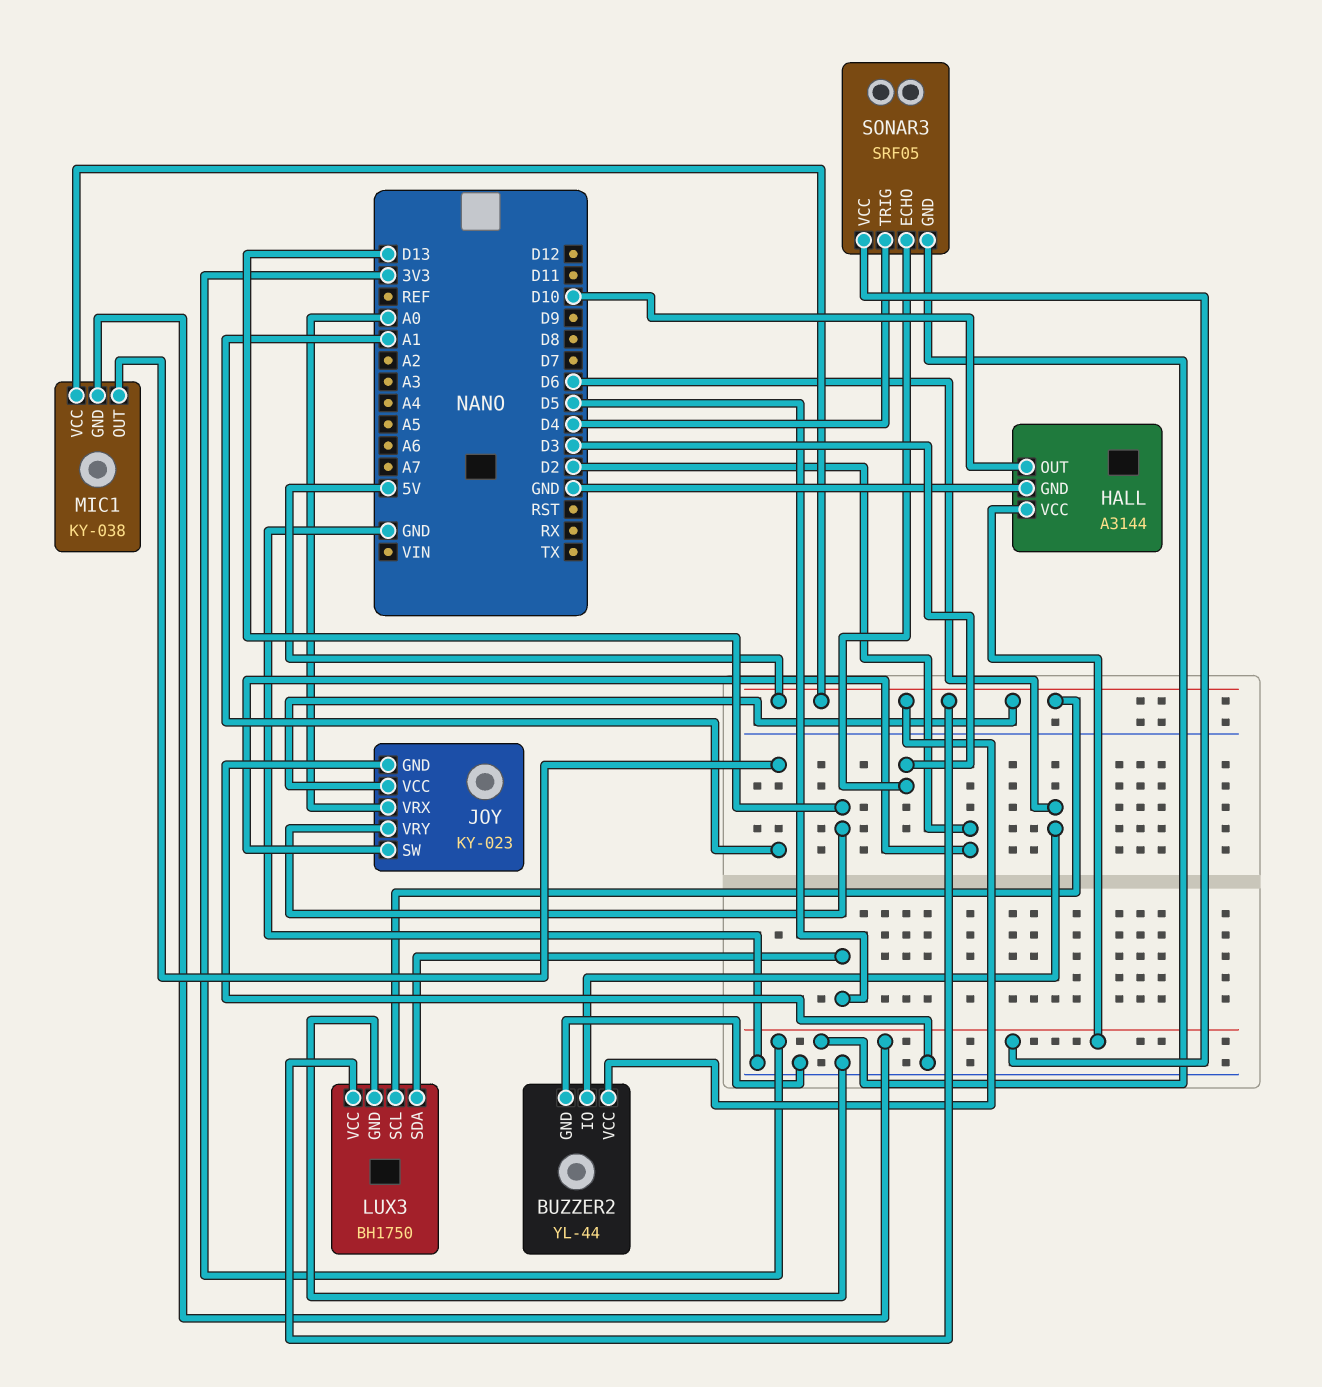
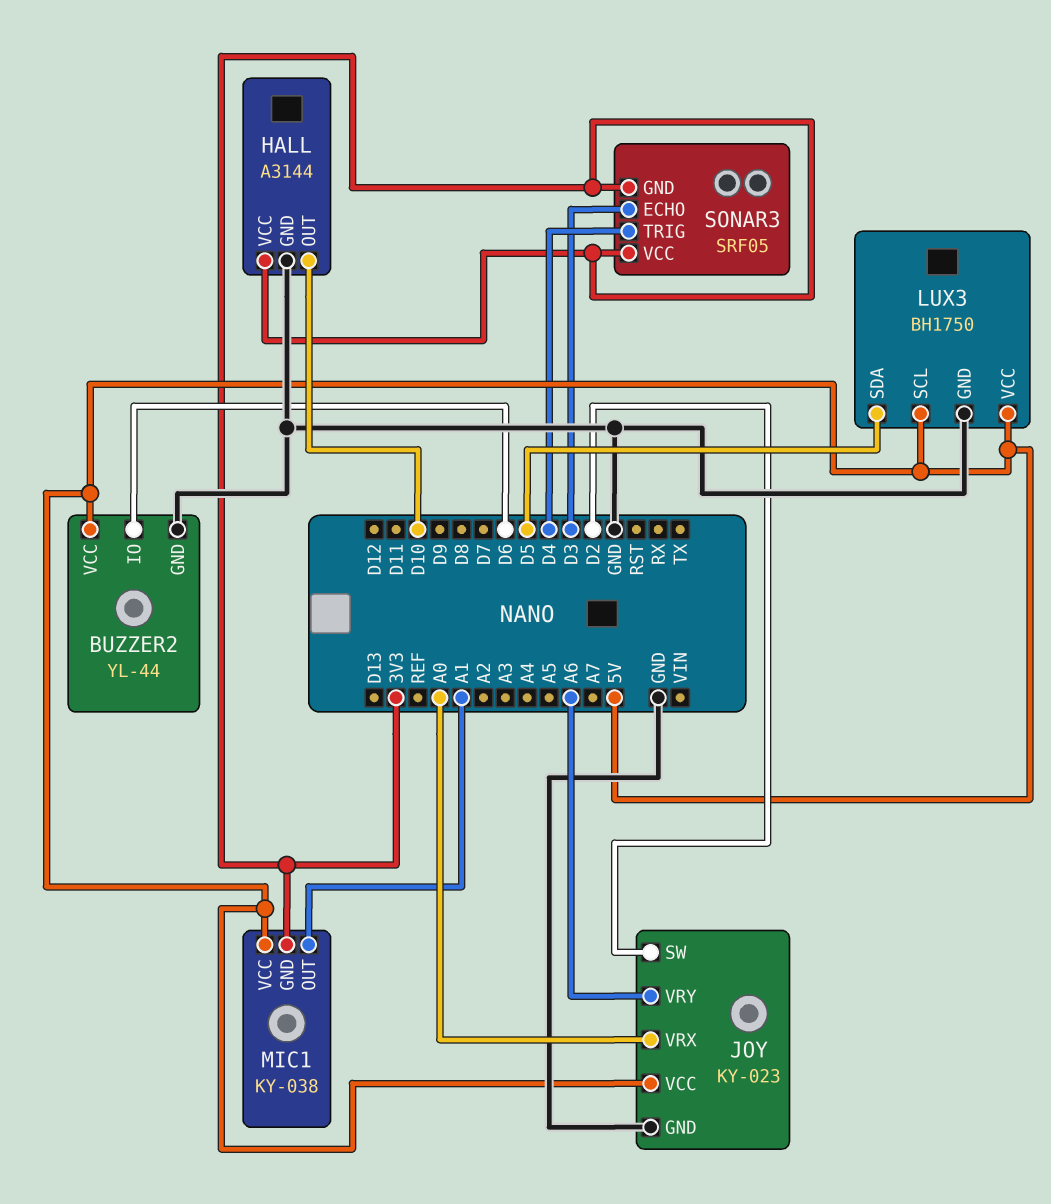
JOY pin VRY: D13 -> A6

